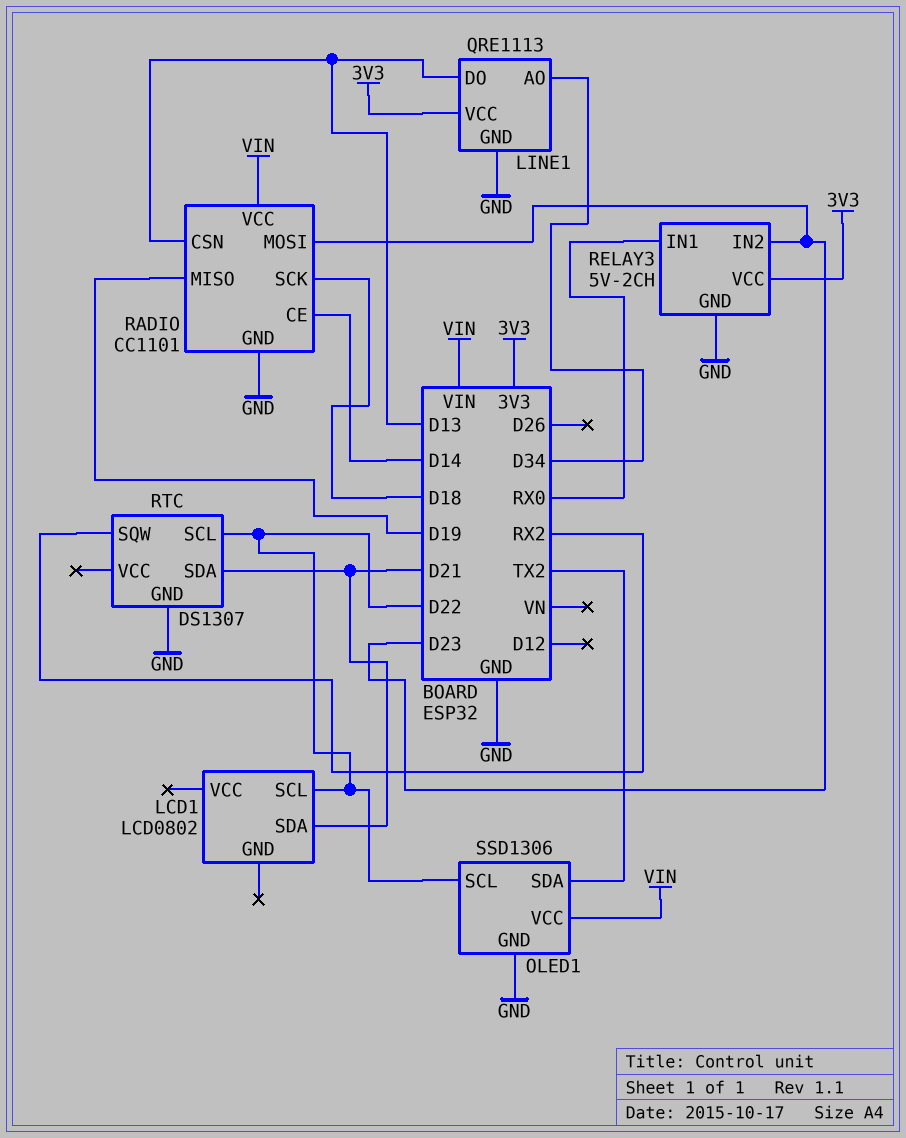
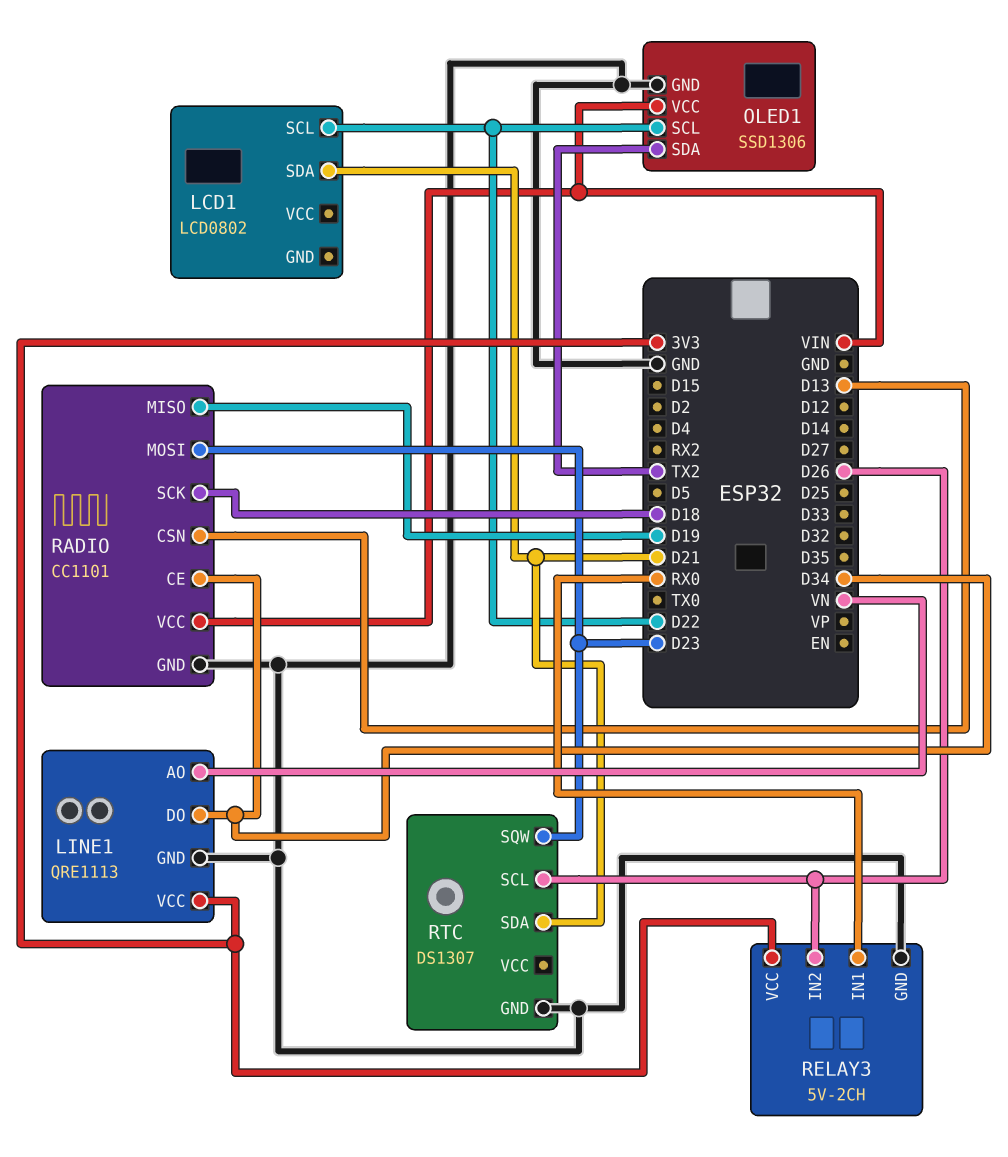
LINE1 pin AO: D34 -> VN
LINE1 pin DO: D13 -> D34
RADIO pin CE: D14 -> D34
RELAY3 pin IN2: D23 -> D26
RTC pin SCL: D22 -> D26
RTC pin SQW: RX2 -> D23

